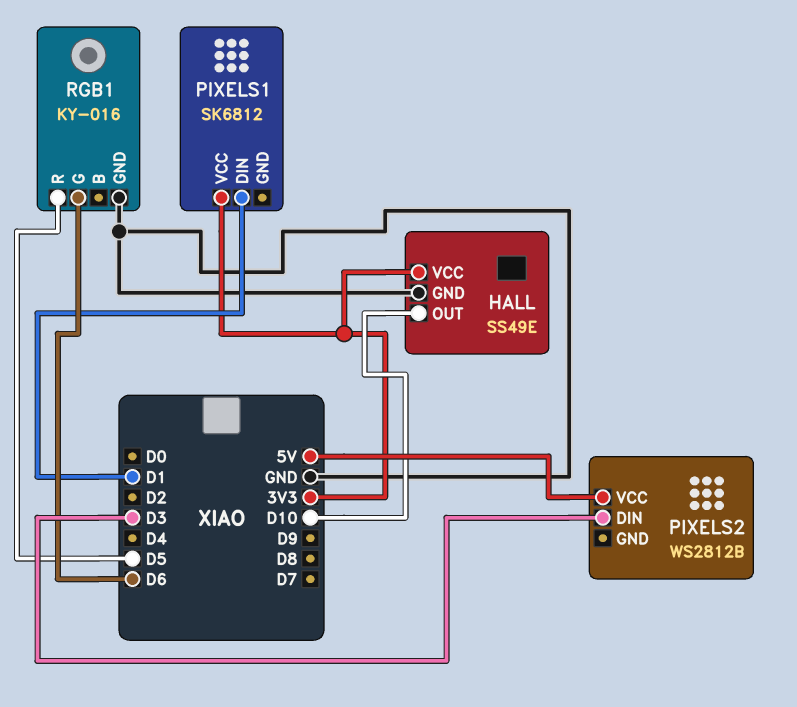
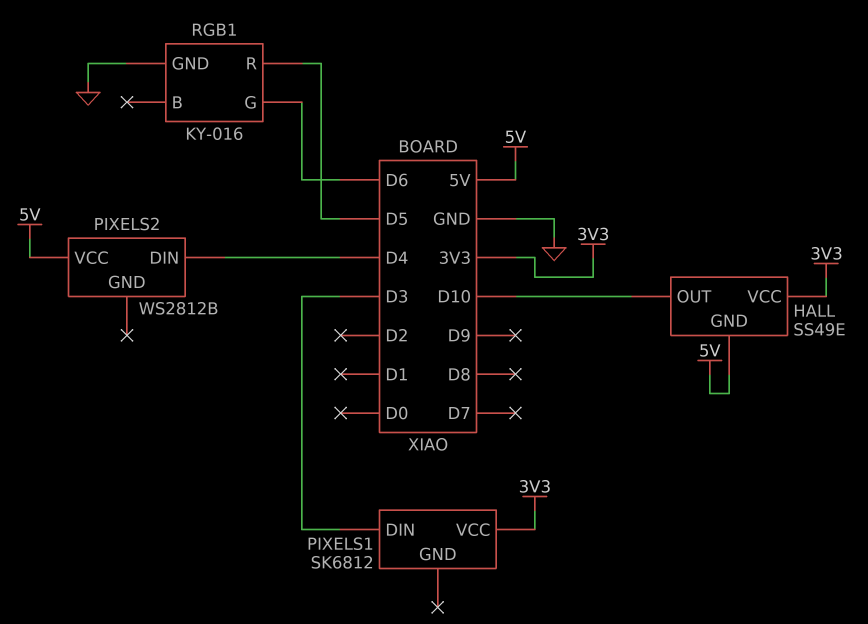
HALL pin GND: GND -> 5V
PIXELS1 pin DIN: D1 -> D3
PIXELS2 pin DIN: D3 -> D4

